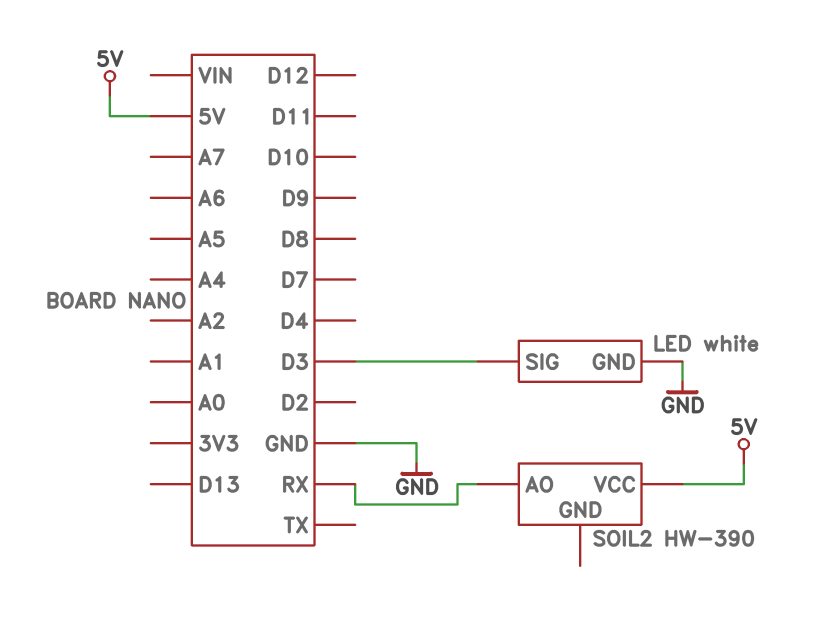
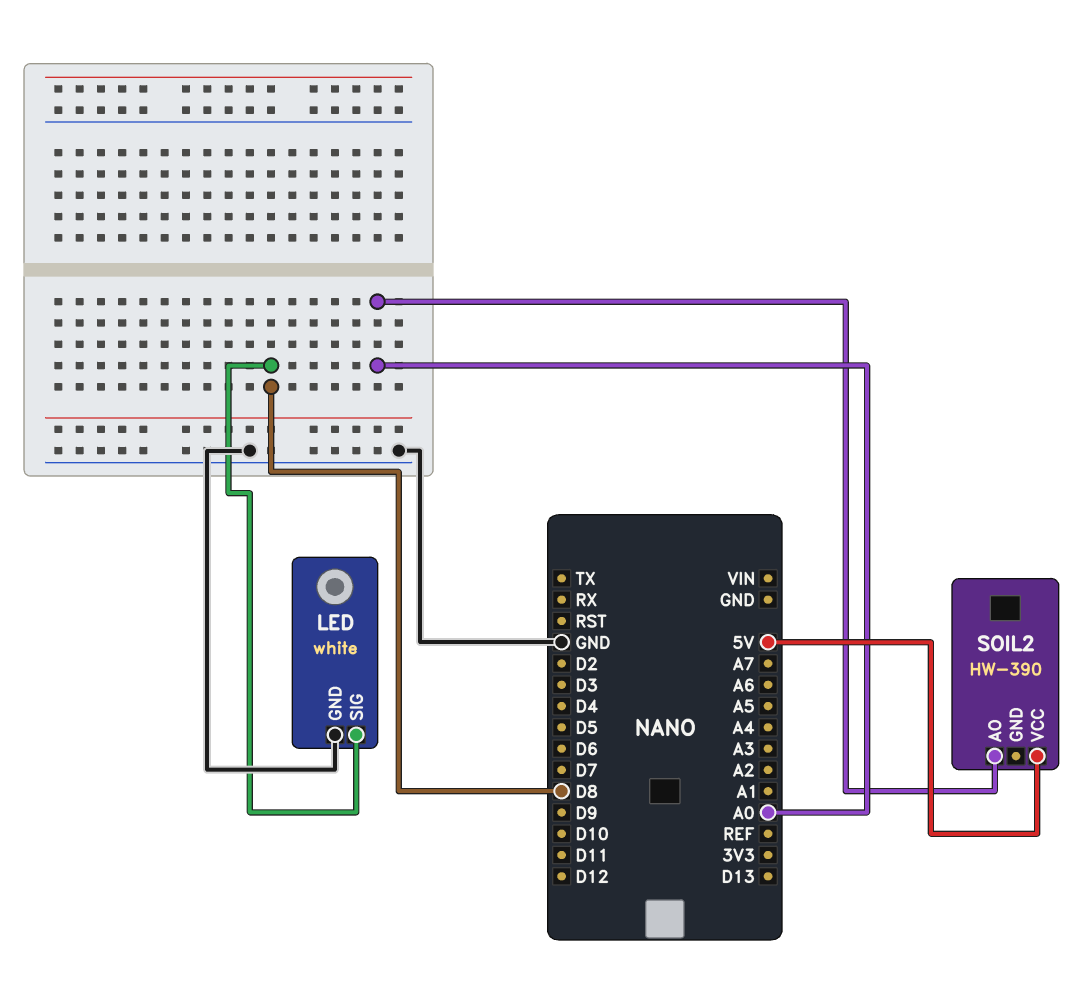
LED pin SIG: D3 -> D8
SOIL2 pin AO: RX -> A0

